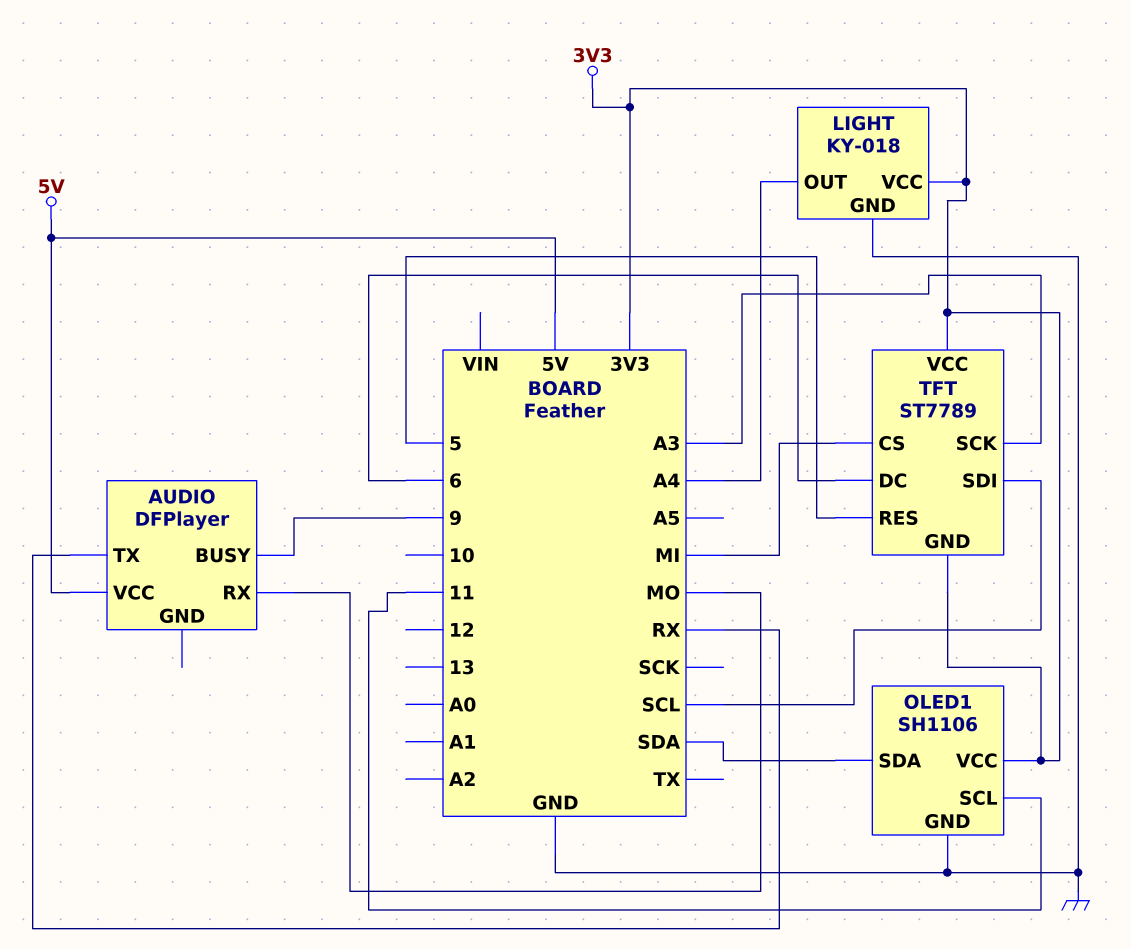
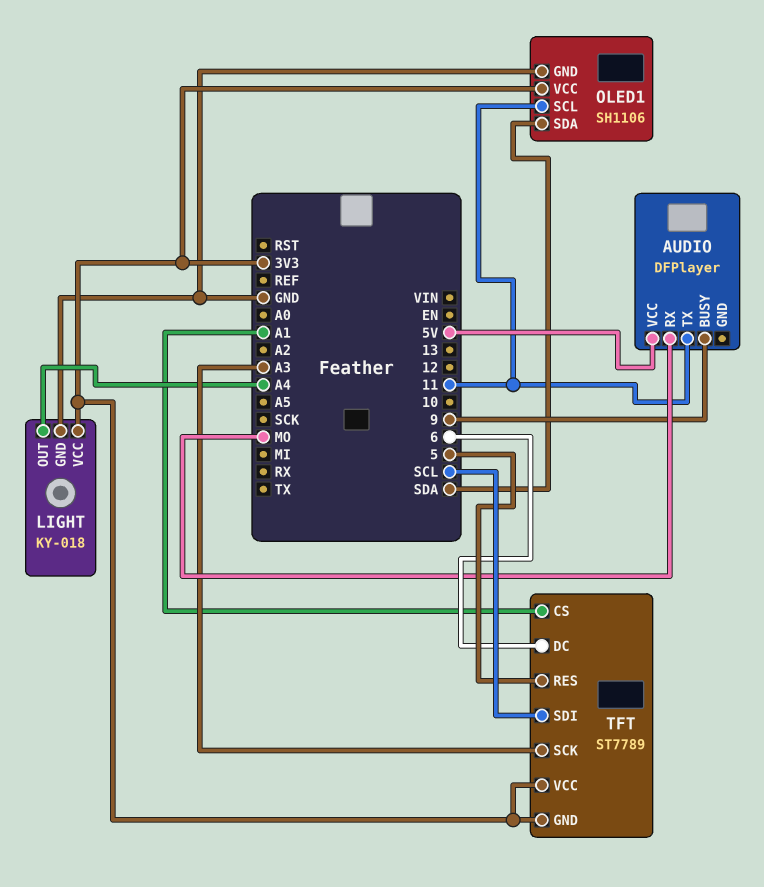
AUDIO pin TX: RX -> 11
TFT pin CS: MI -> A1

